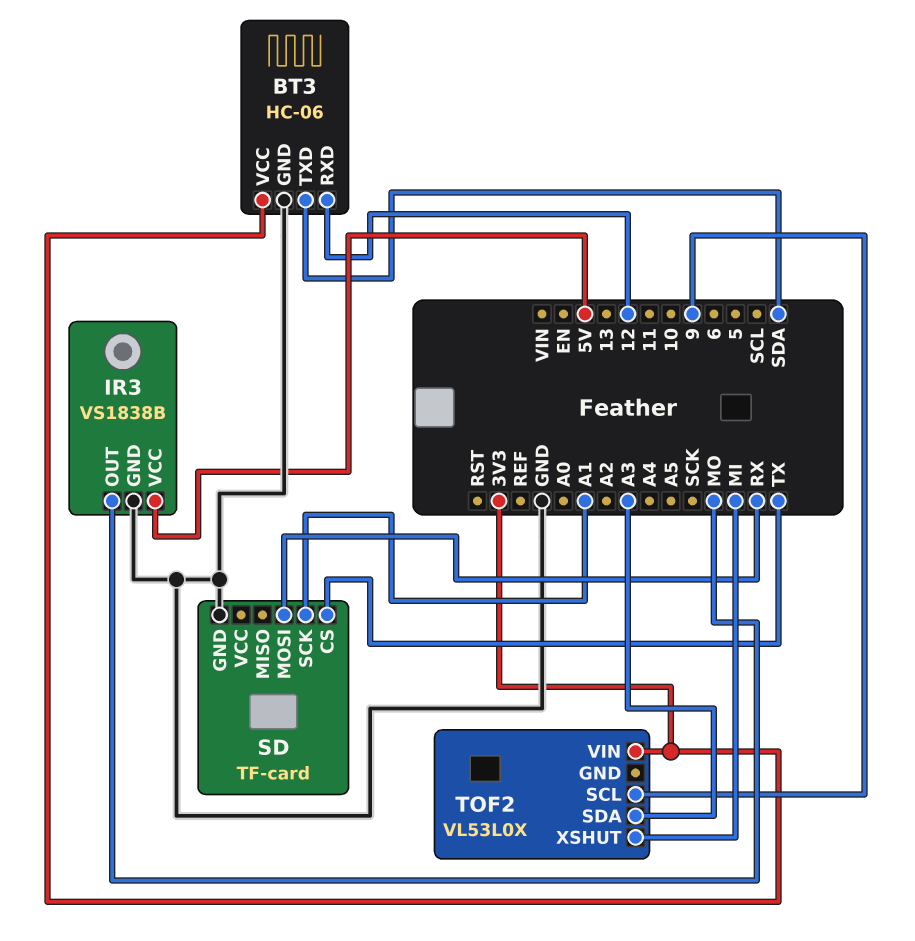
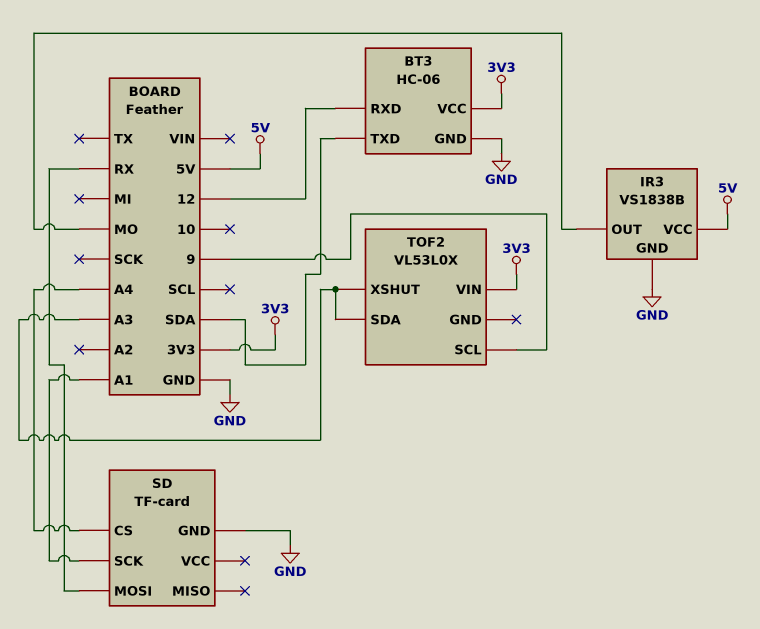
SD pin CS: TX -> A4
TOF2 pin XSHUT: MI -> A3

